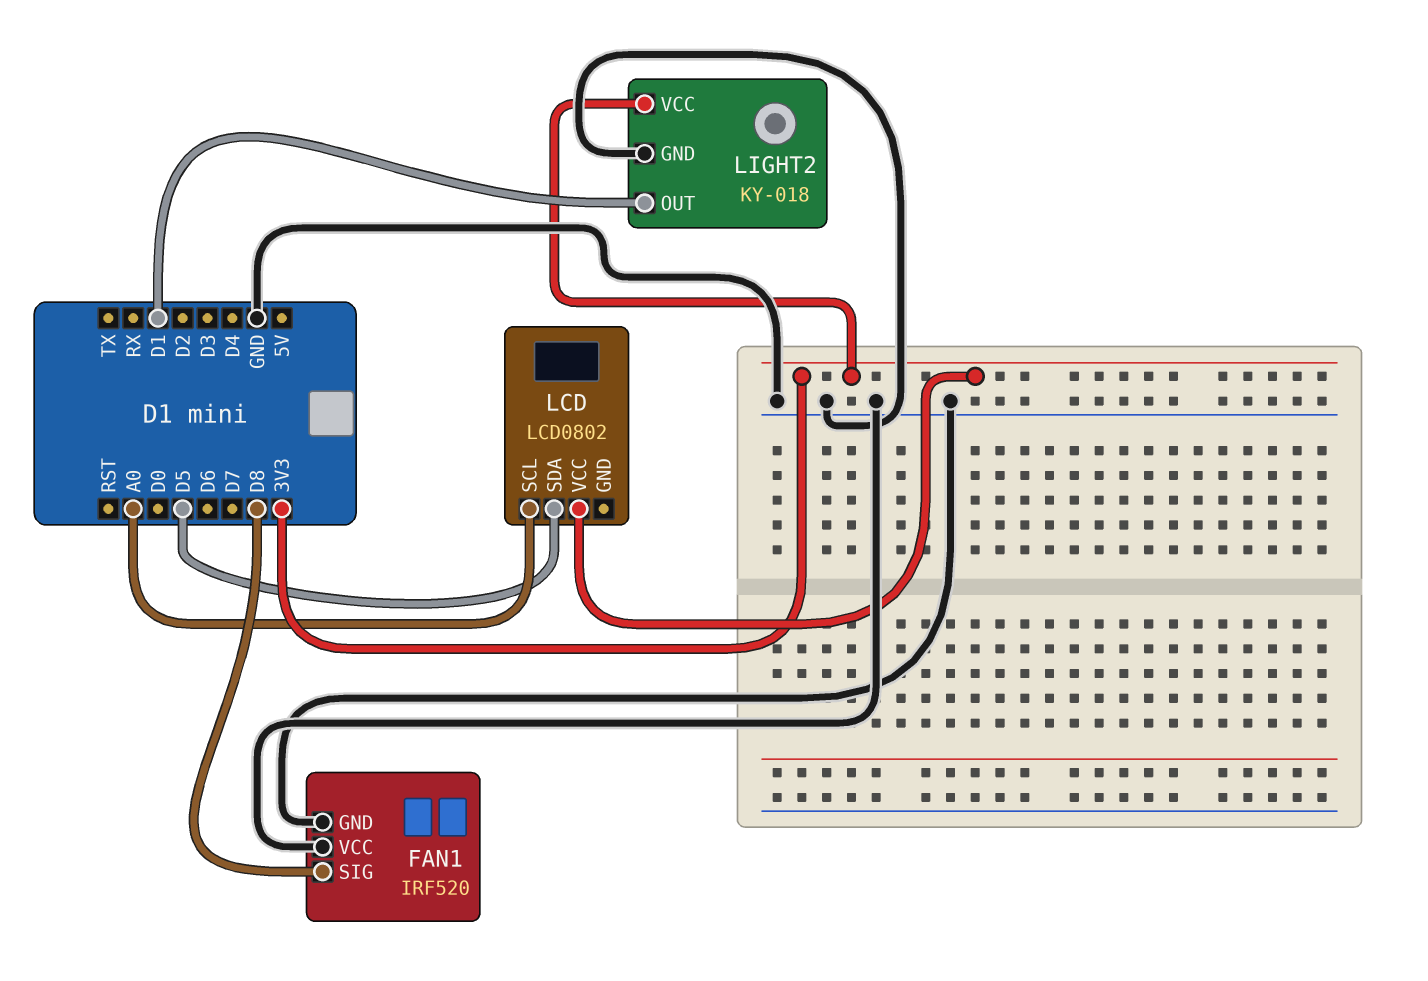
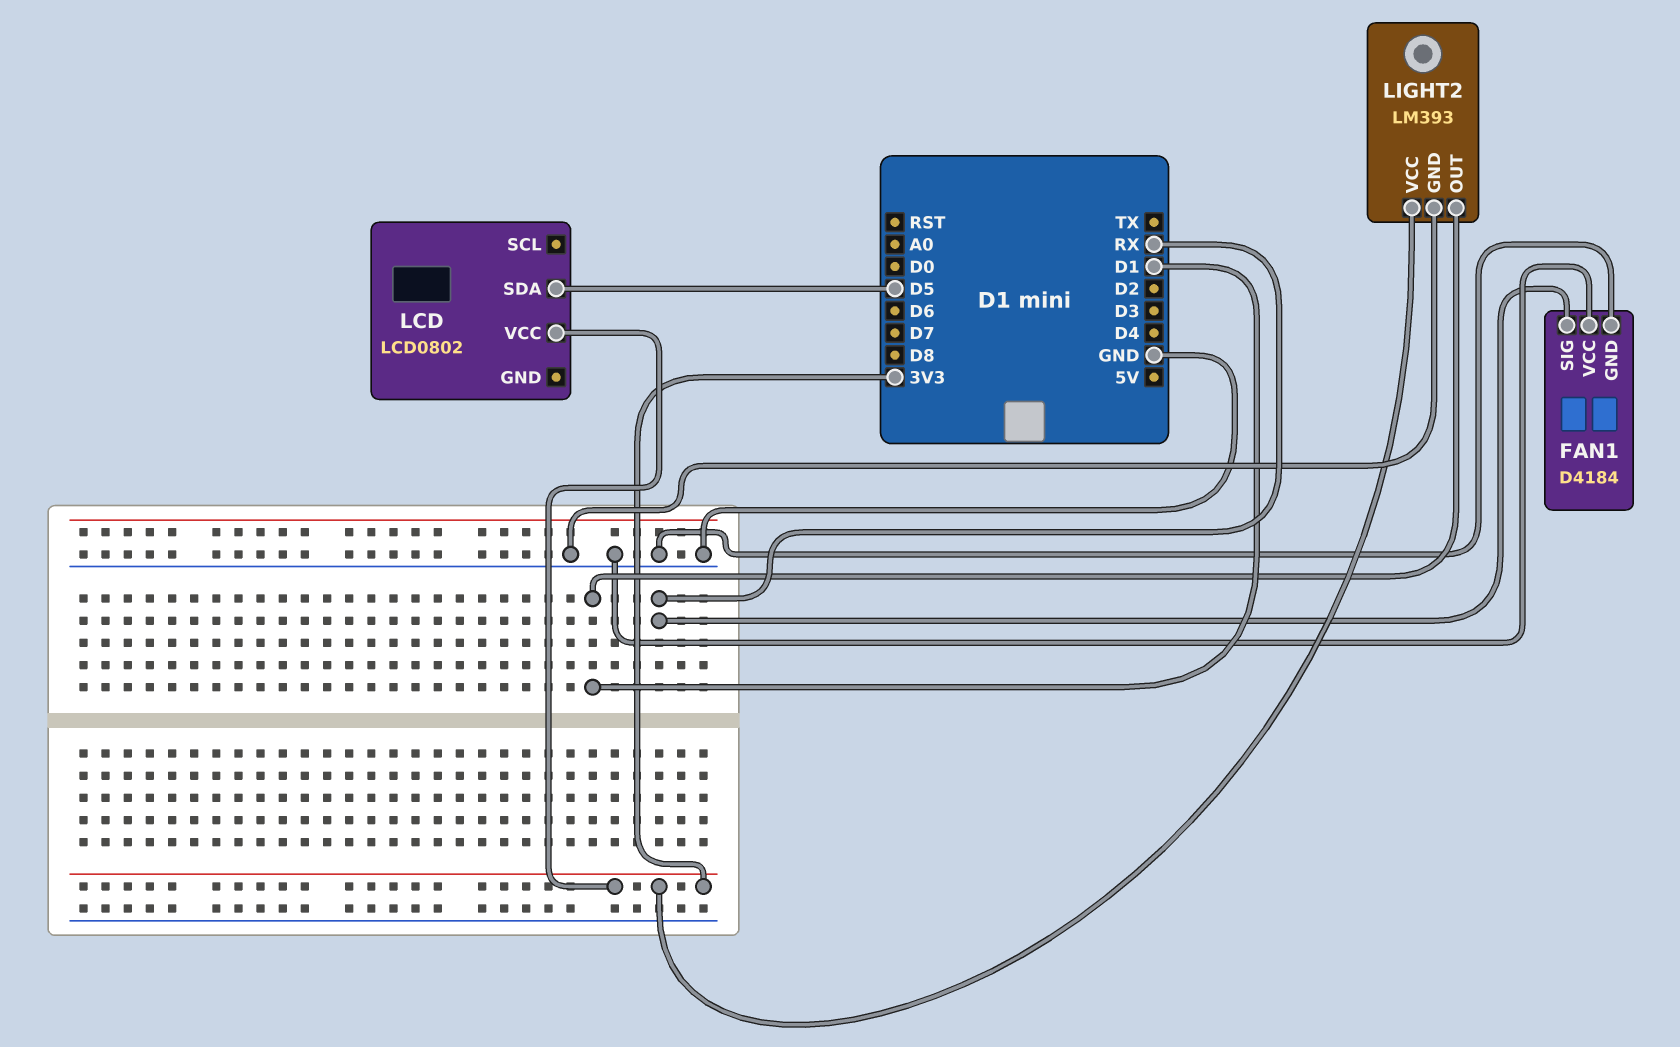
FAN1: IRF520 -> D4184
FAN1 pin SIG: D8 -> RX
LCD pin SCL: A0 -> none
LIGHT2: KY-018 -> LM393

